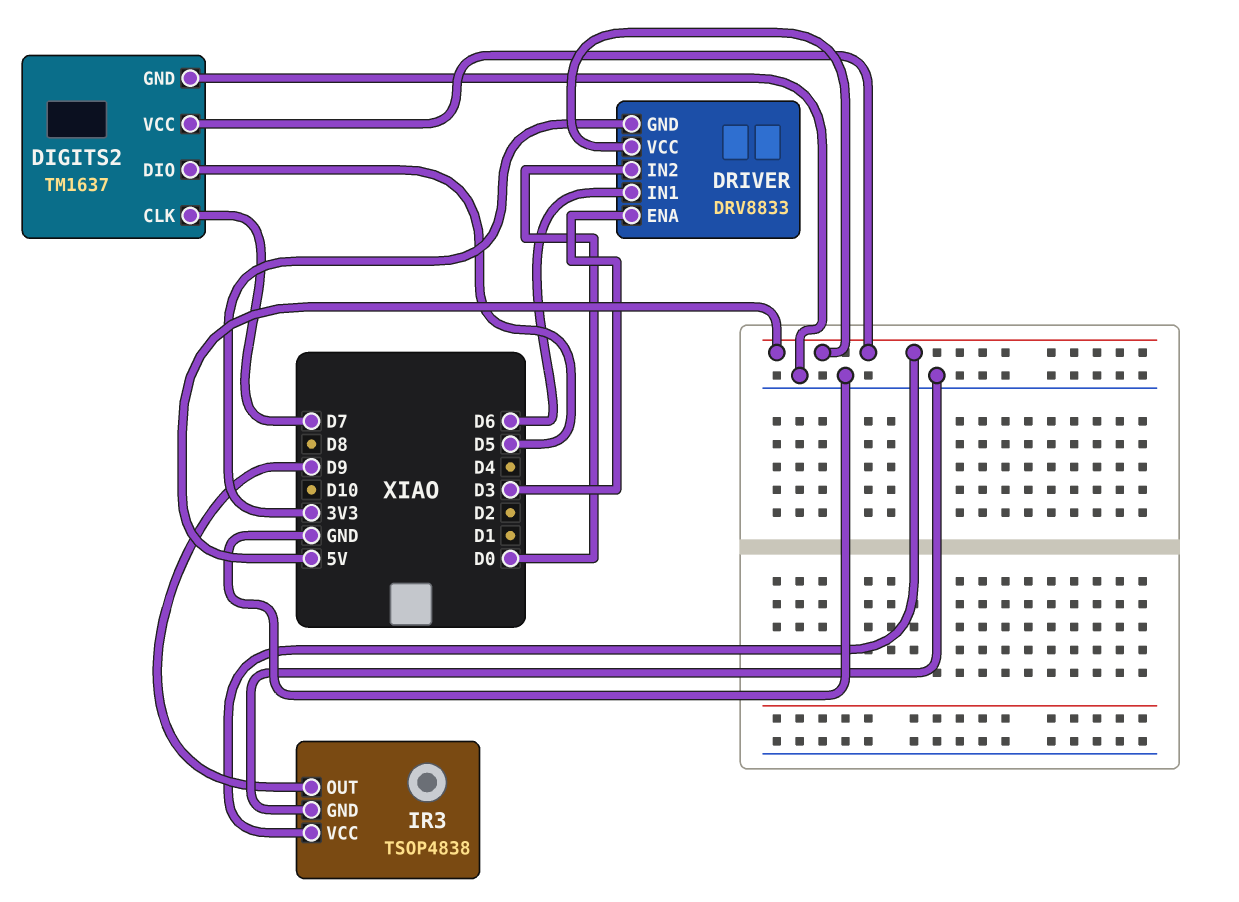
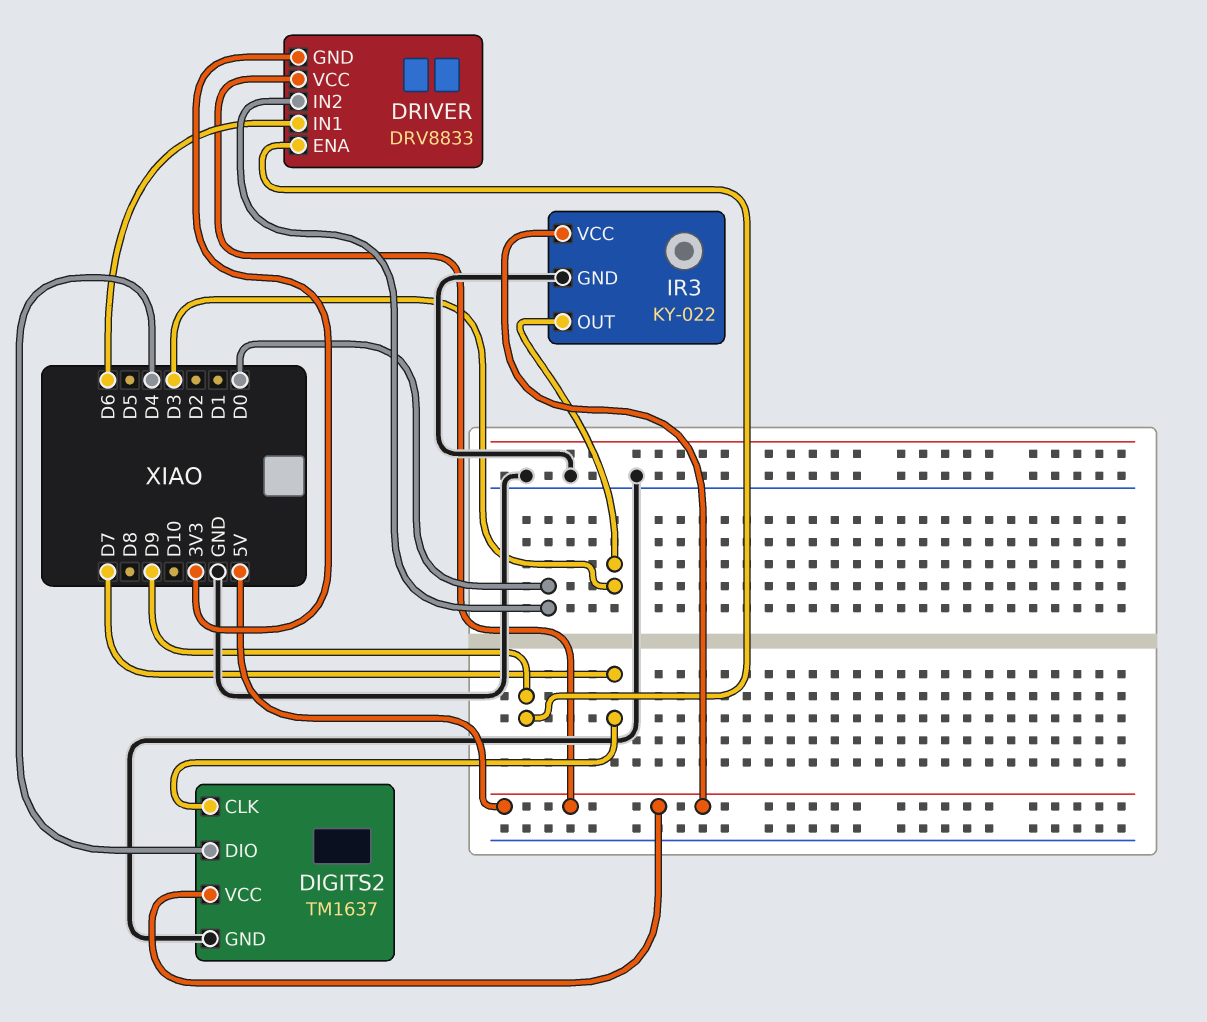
DIGITS2 pin DIO: D5 -> D4
DRIVER pin ENA: D3 -> D9
IR3: TSOP4838 -> KY-022
IR3 pin OUT: D9 -> D3

